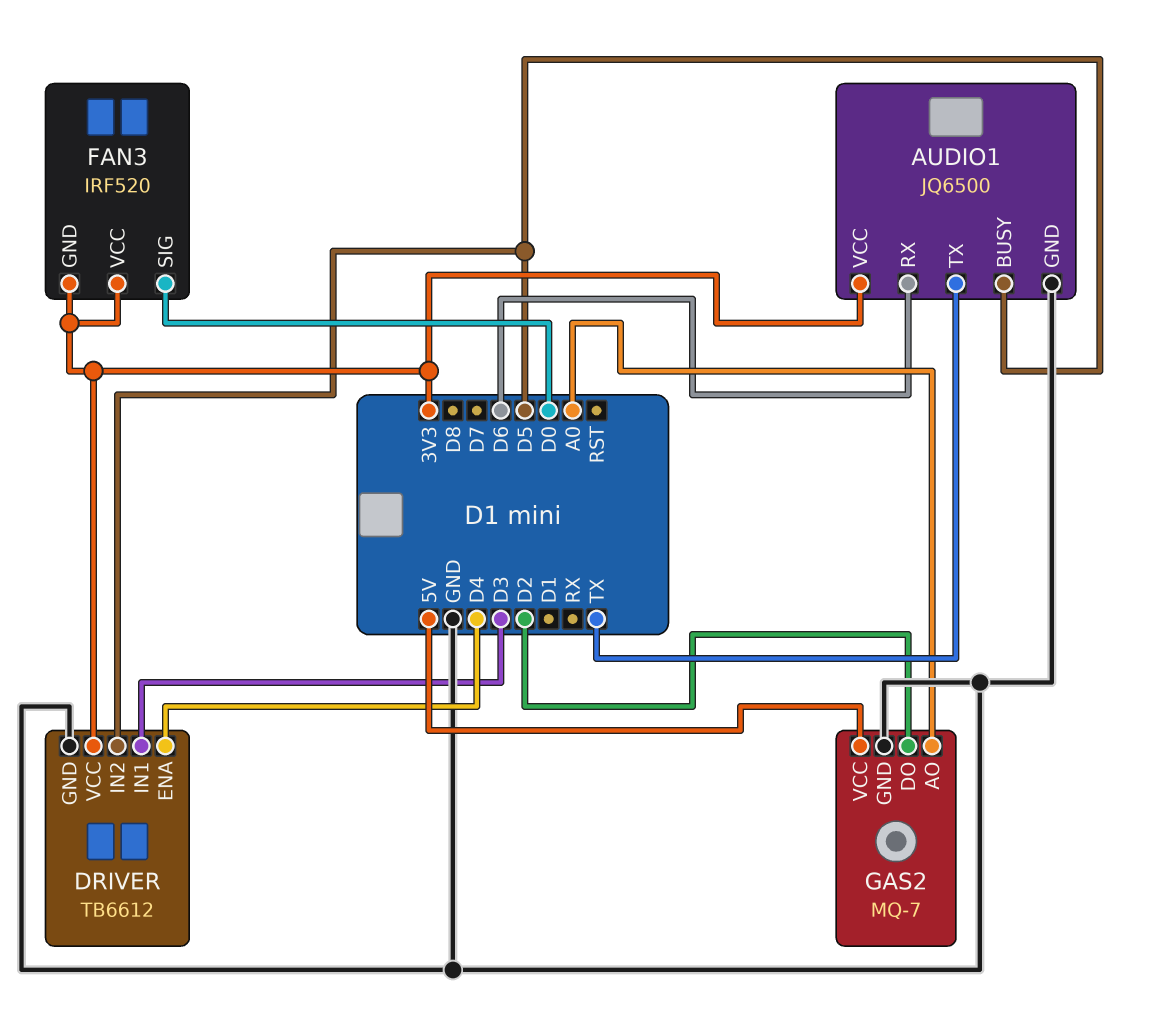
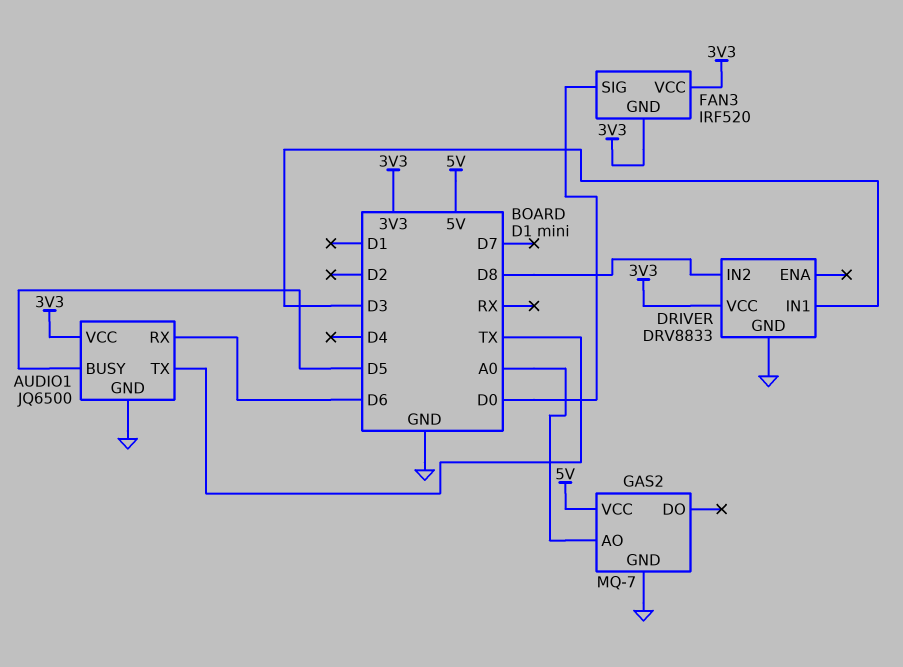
DRIVER: TB6612 -> DRV8833
DRIVER pin ENA: D4 -> none
DRIVER pin IN2: D5 -> D8
GAS2 pin DO: D2 -> none

